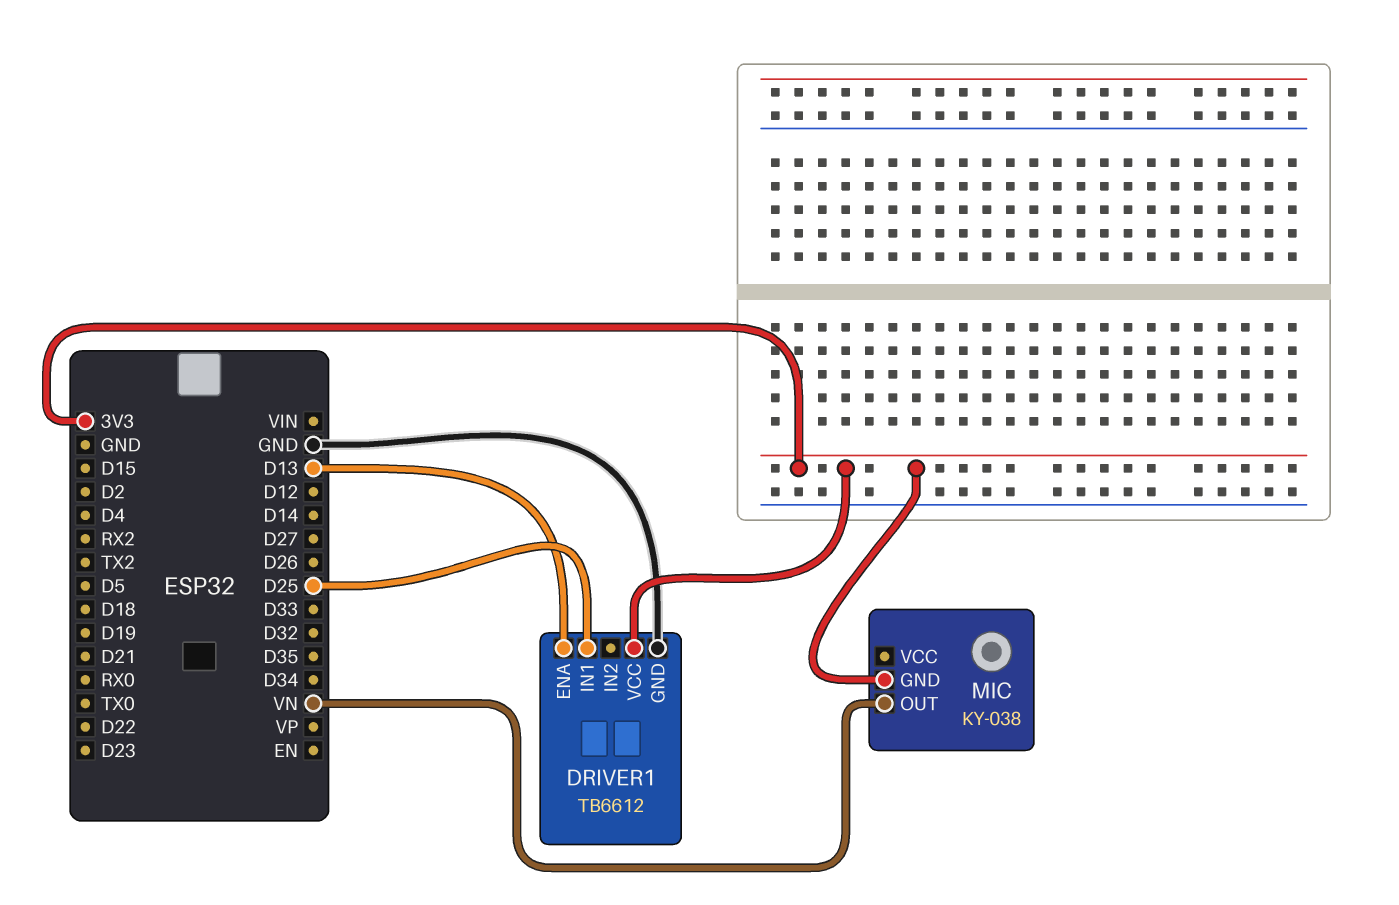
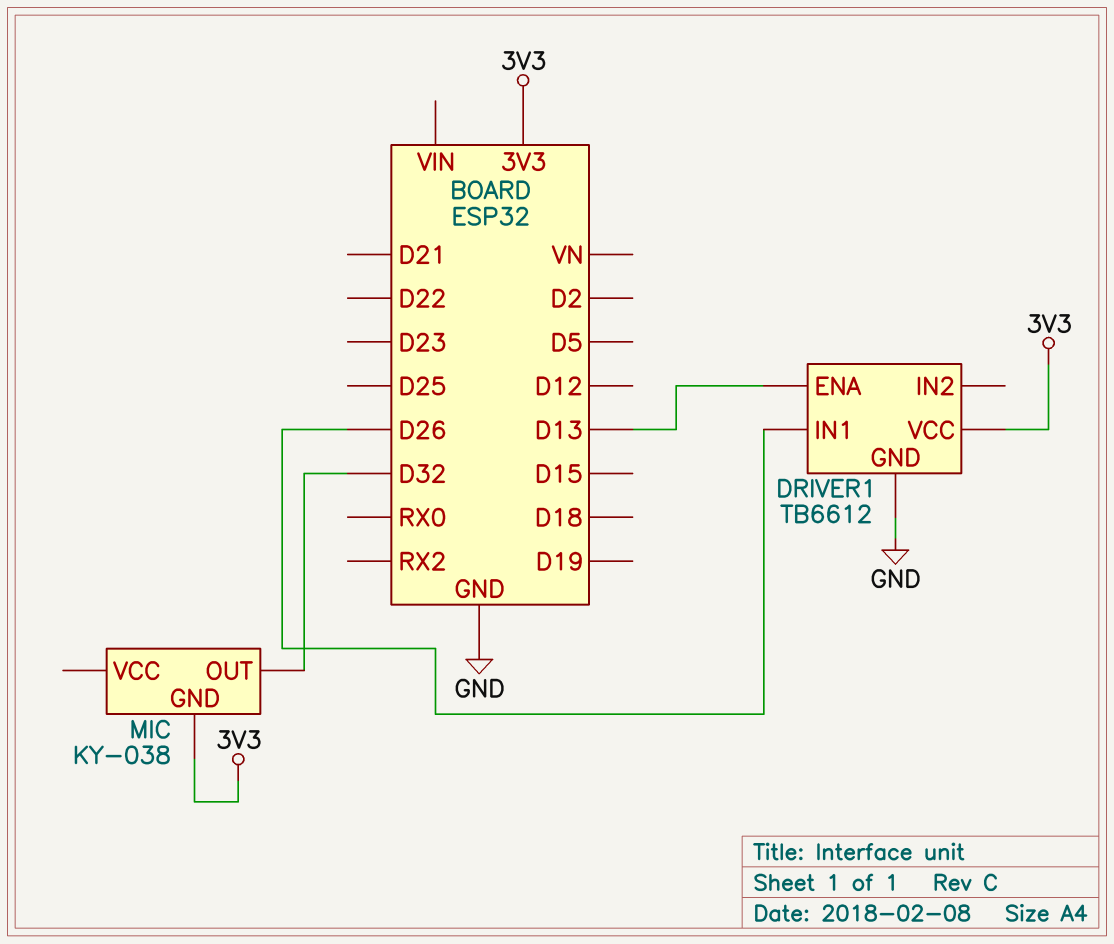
DRIVER1 pin IN1: D25 -> D26
MIC pin OUT: VN -> D32

